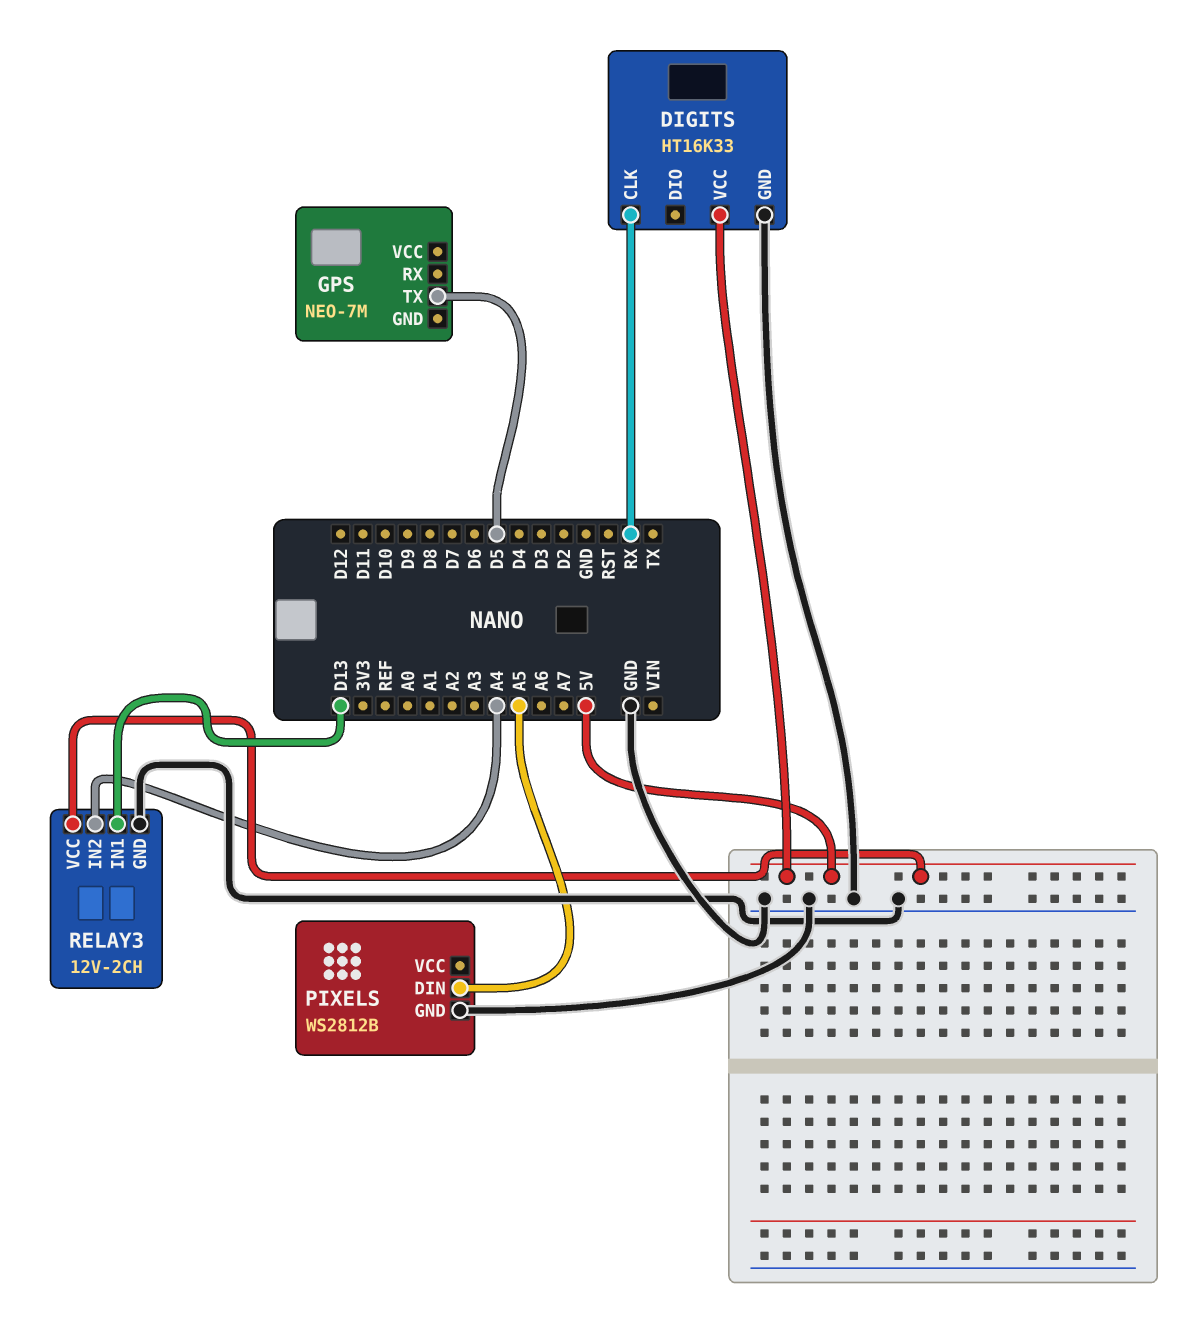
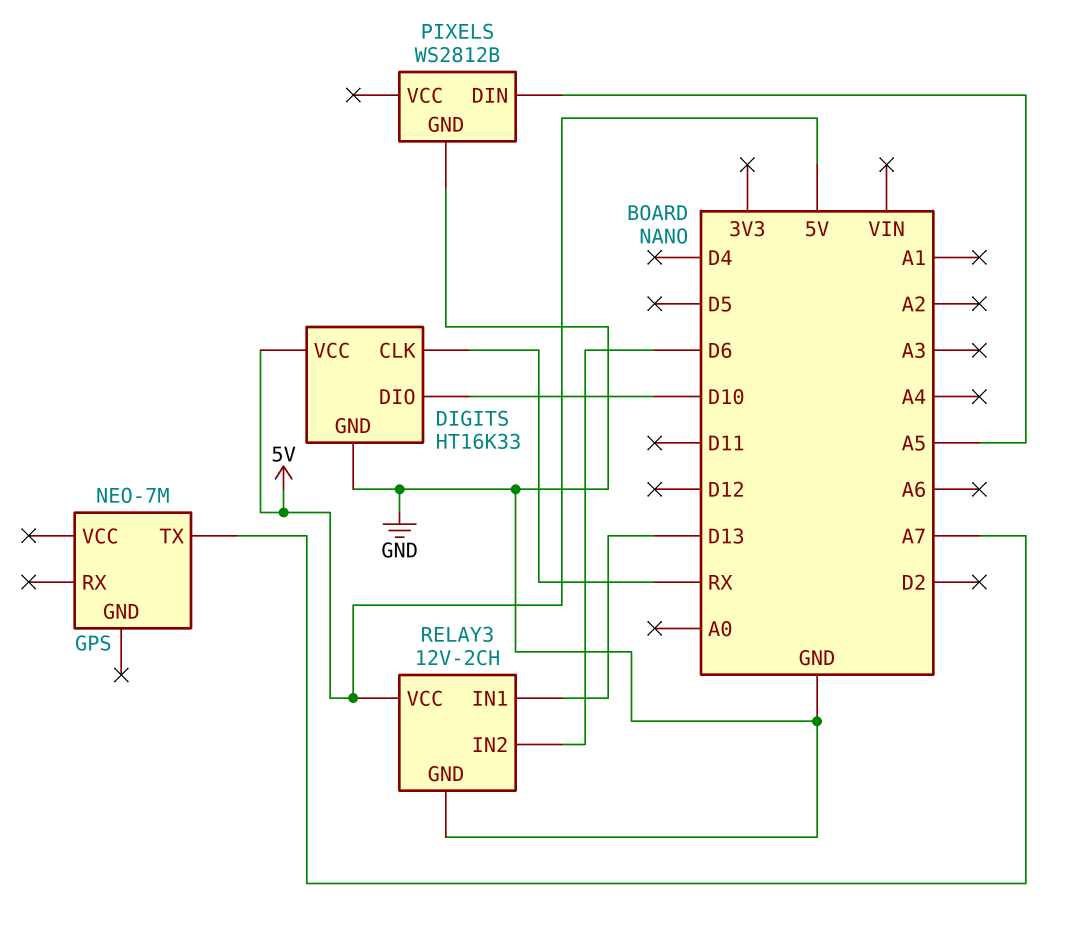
DIGITS pin DIO: none -> D10
GPS pin TX: D5 -> A7
RELAY3 pin IN2: A4 -> D6

